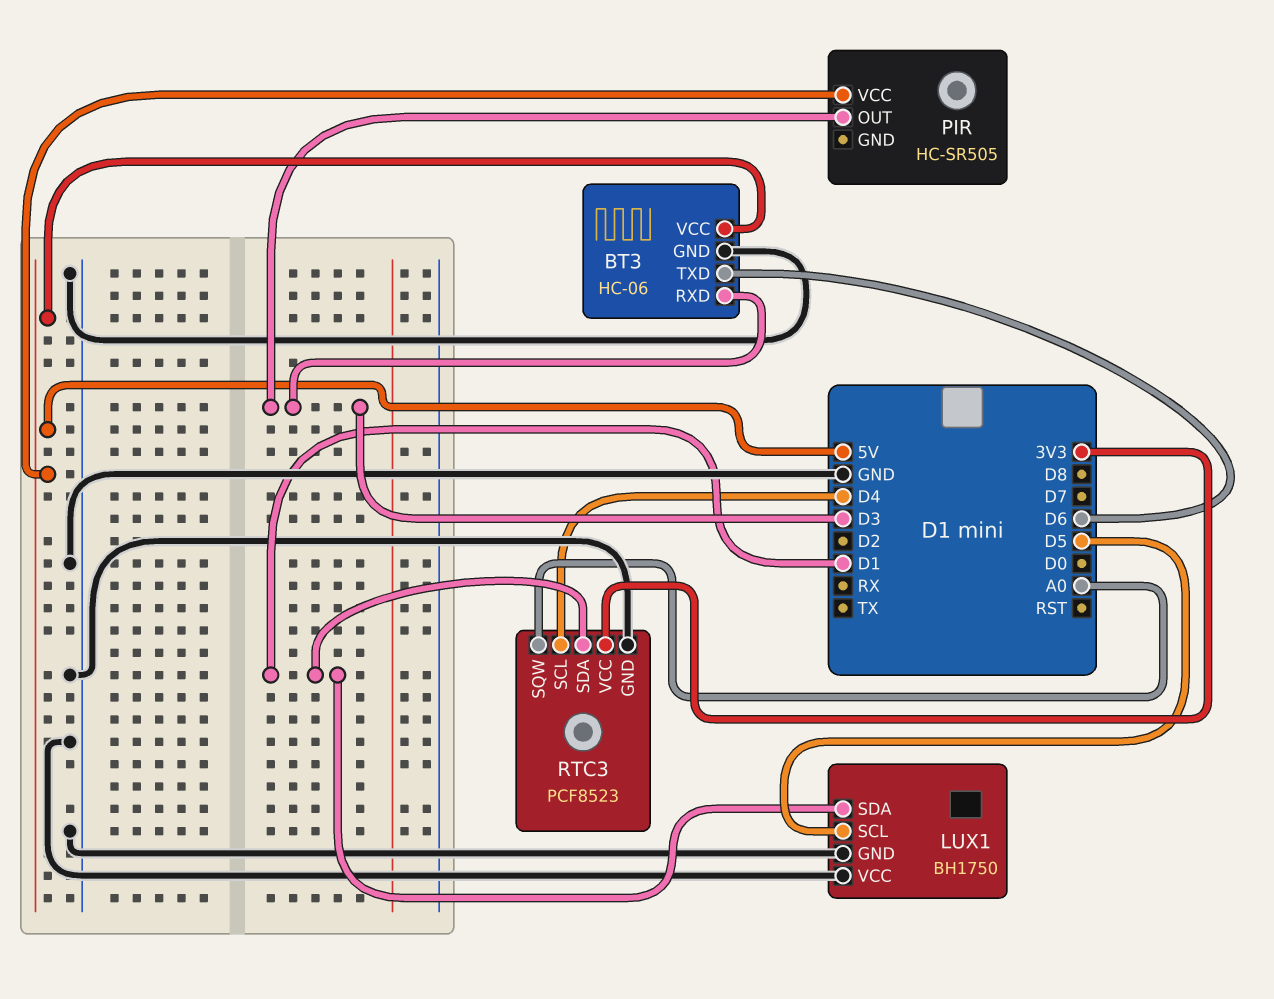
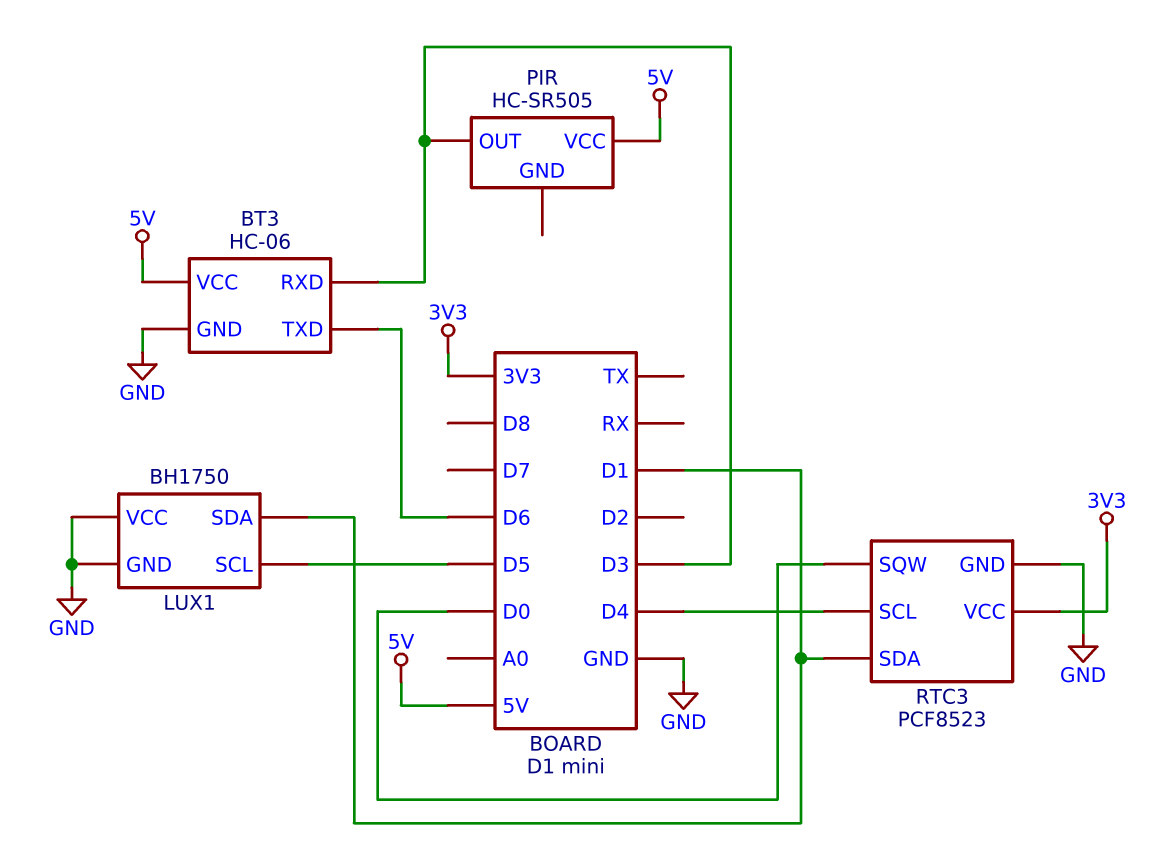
RTC3 pin SQW: A0 -> D0

